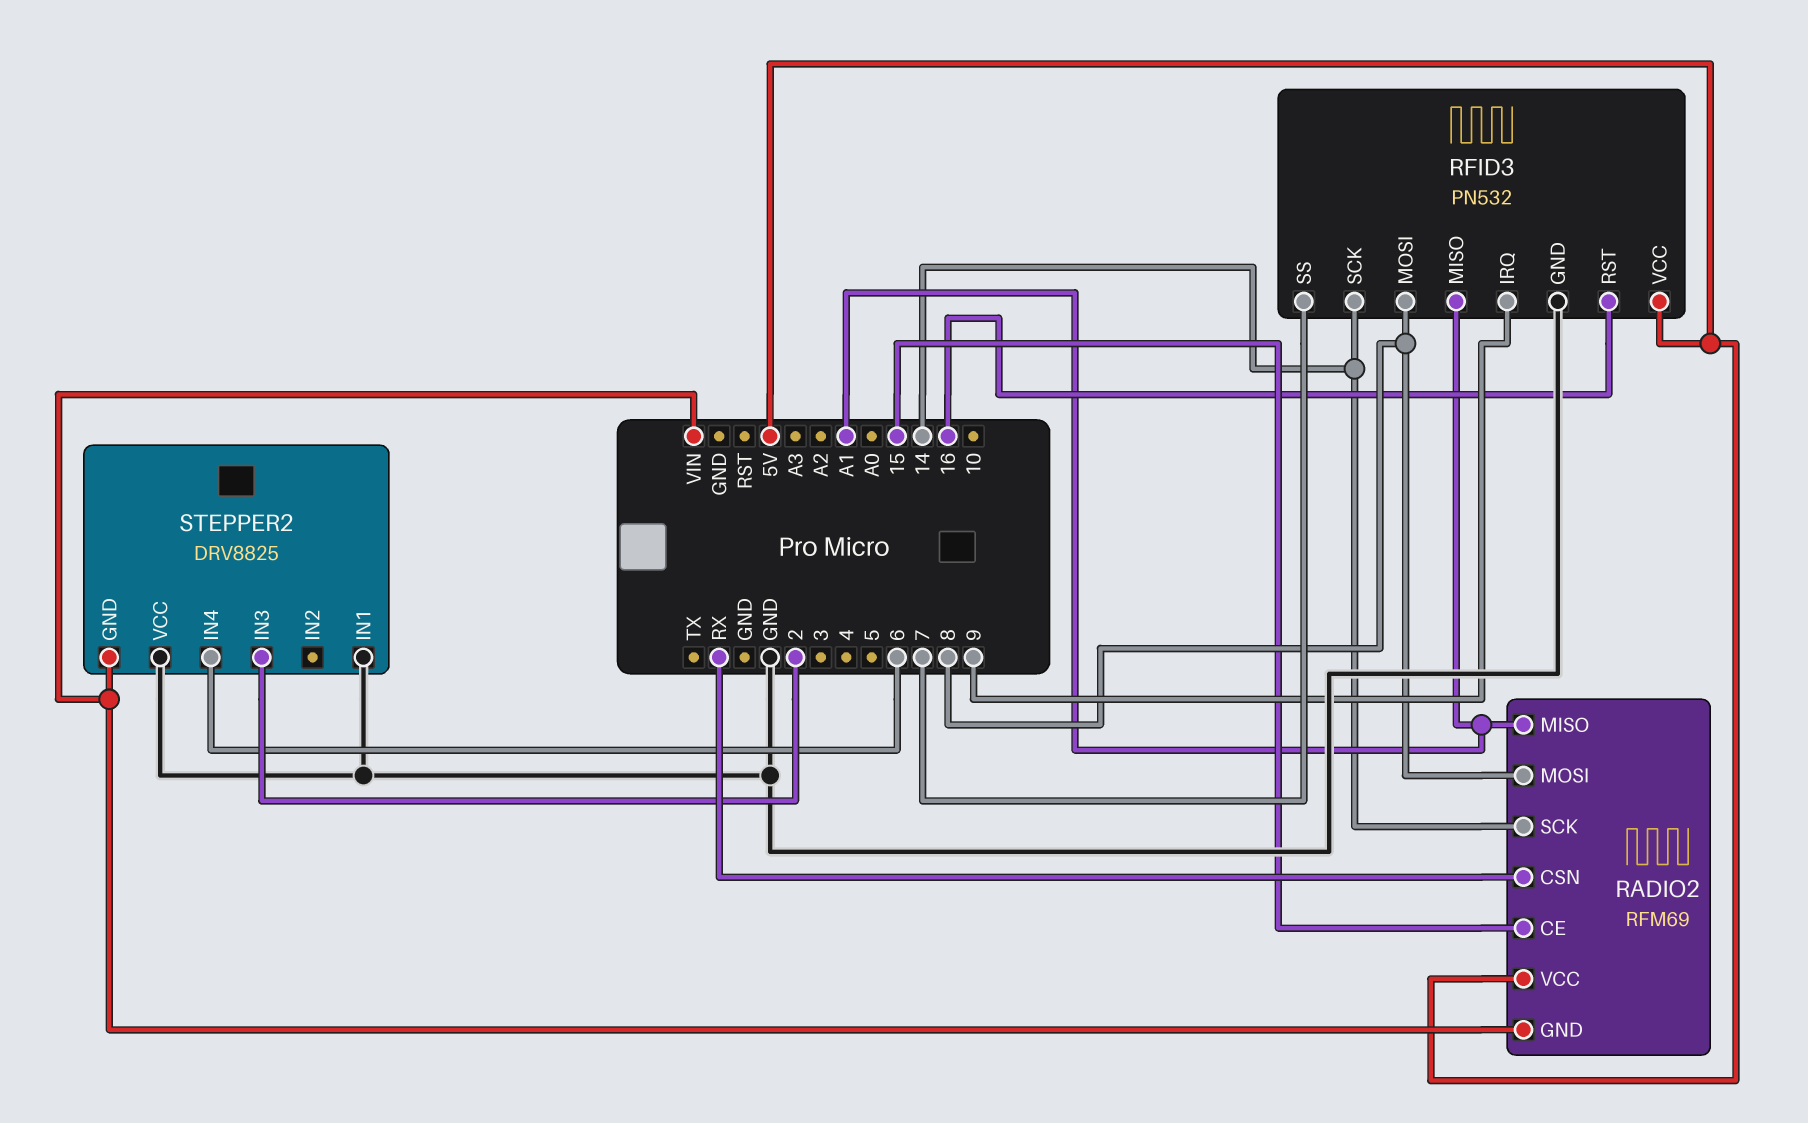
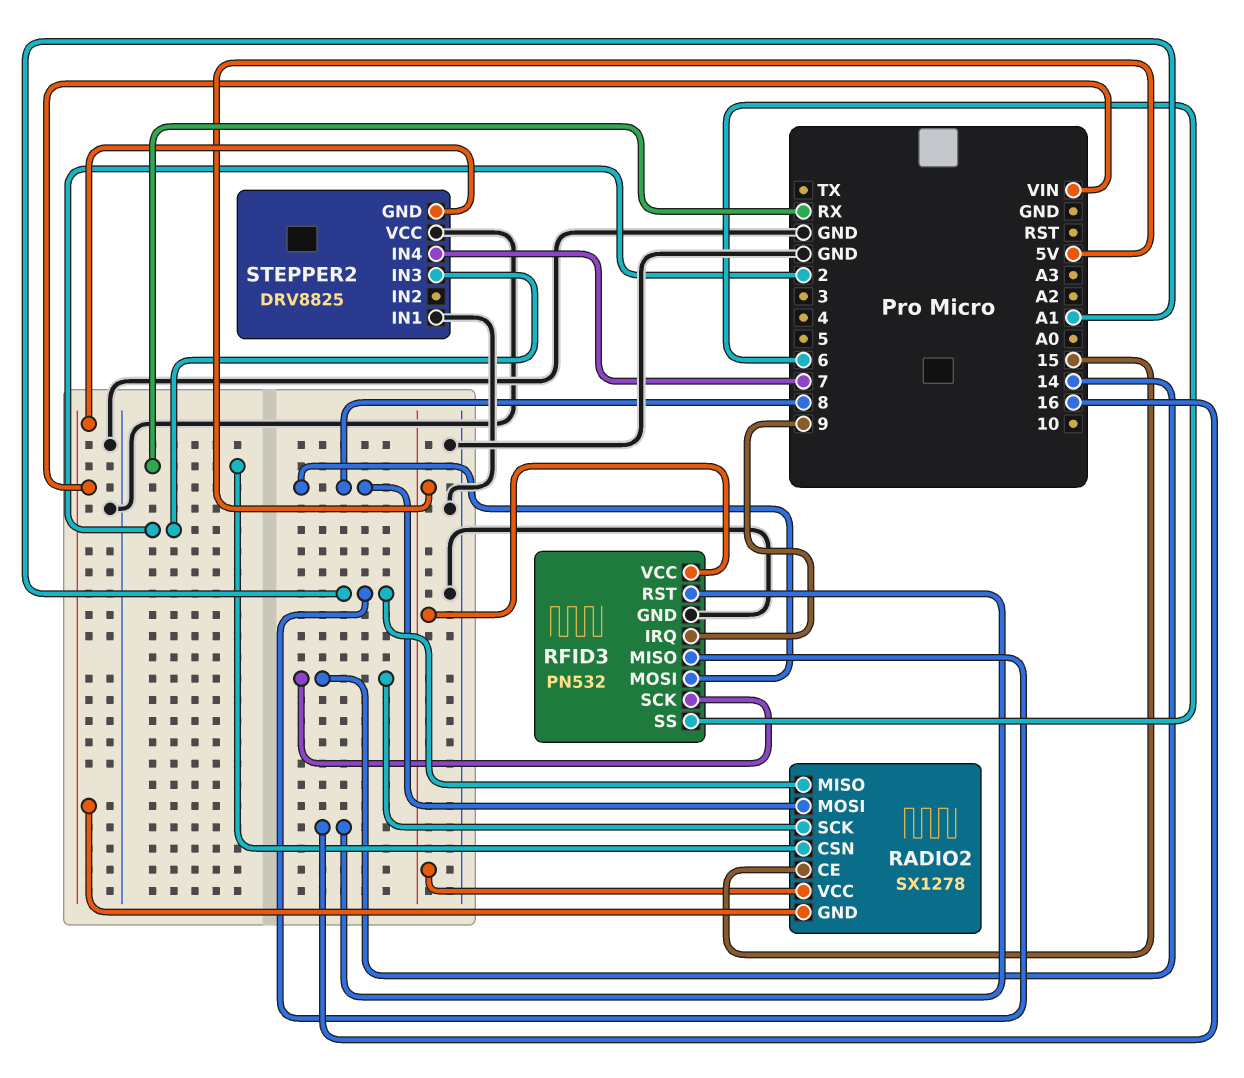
RADIO2: RFM69 -> SX1278
RFID3 pin SS: 7 -> 6
STEPPER2 pin IN4: 6 -> 7

